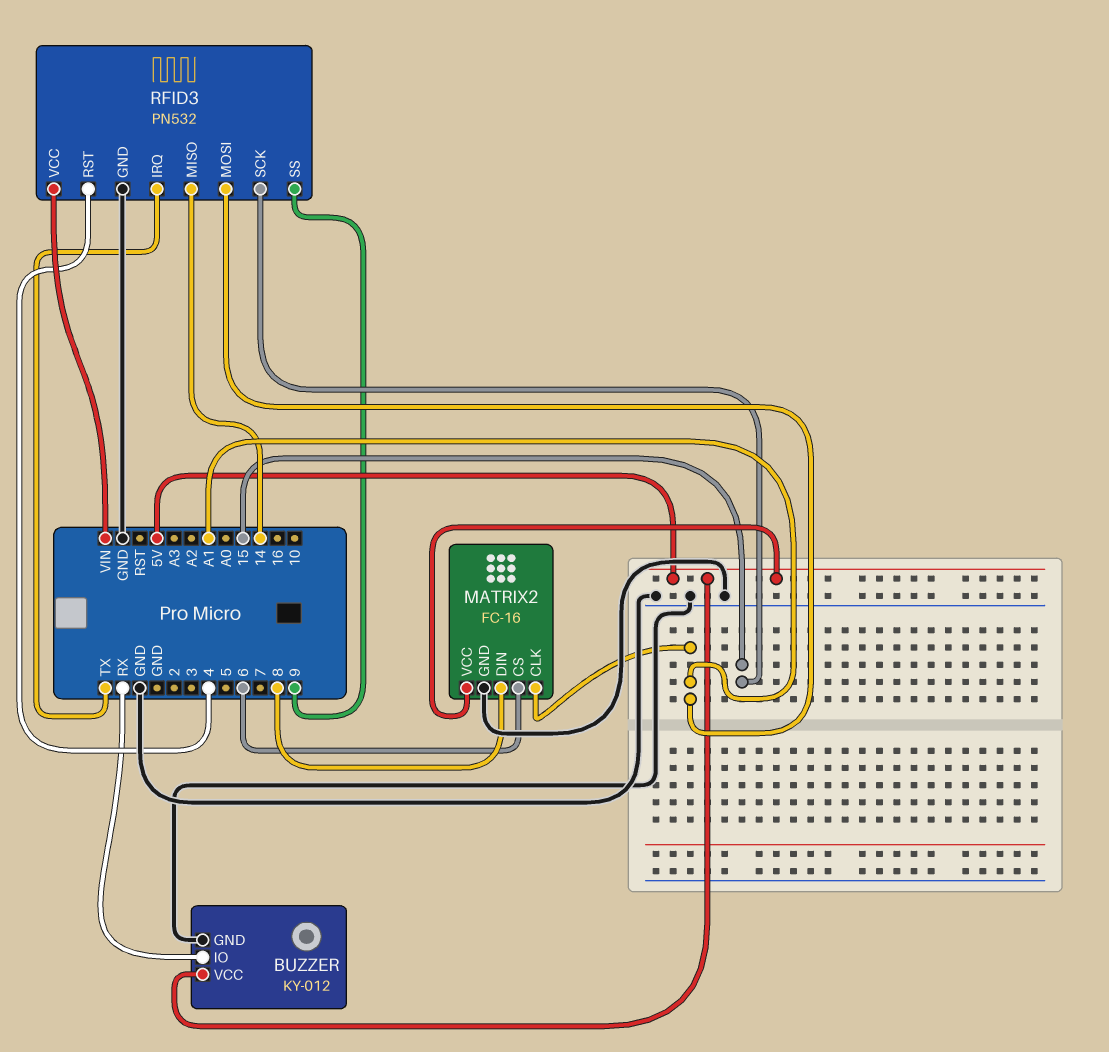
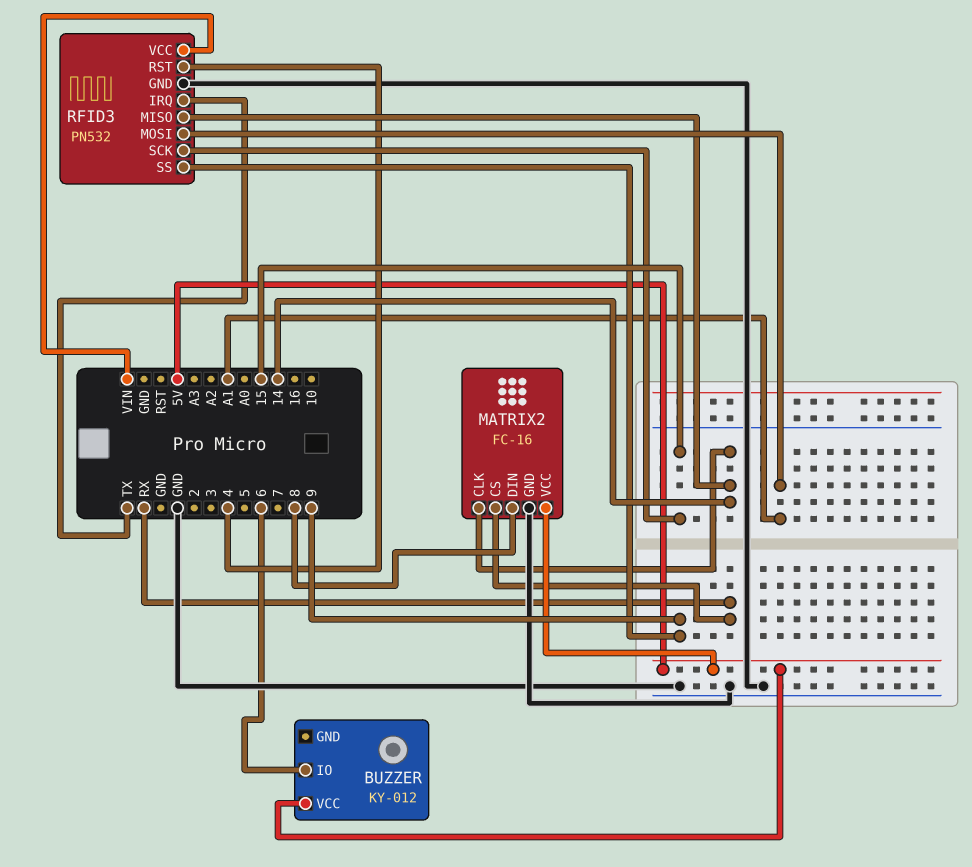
BUZZER pin GND: GND -> none
BUZZER pin IO: RX -> 6
MATRIX2 pin CLK: A1 -> 14
MATRIX2 pin CS: 6 -> RX

